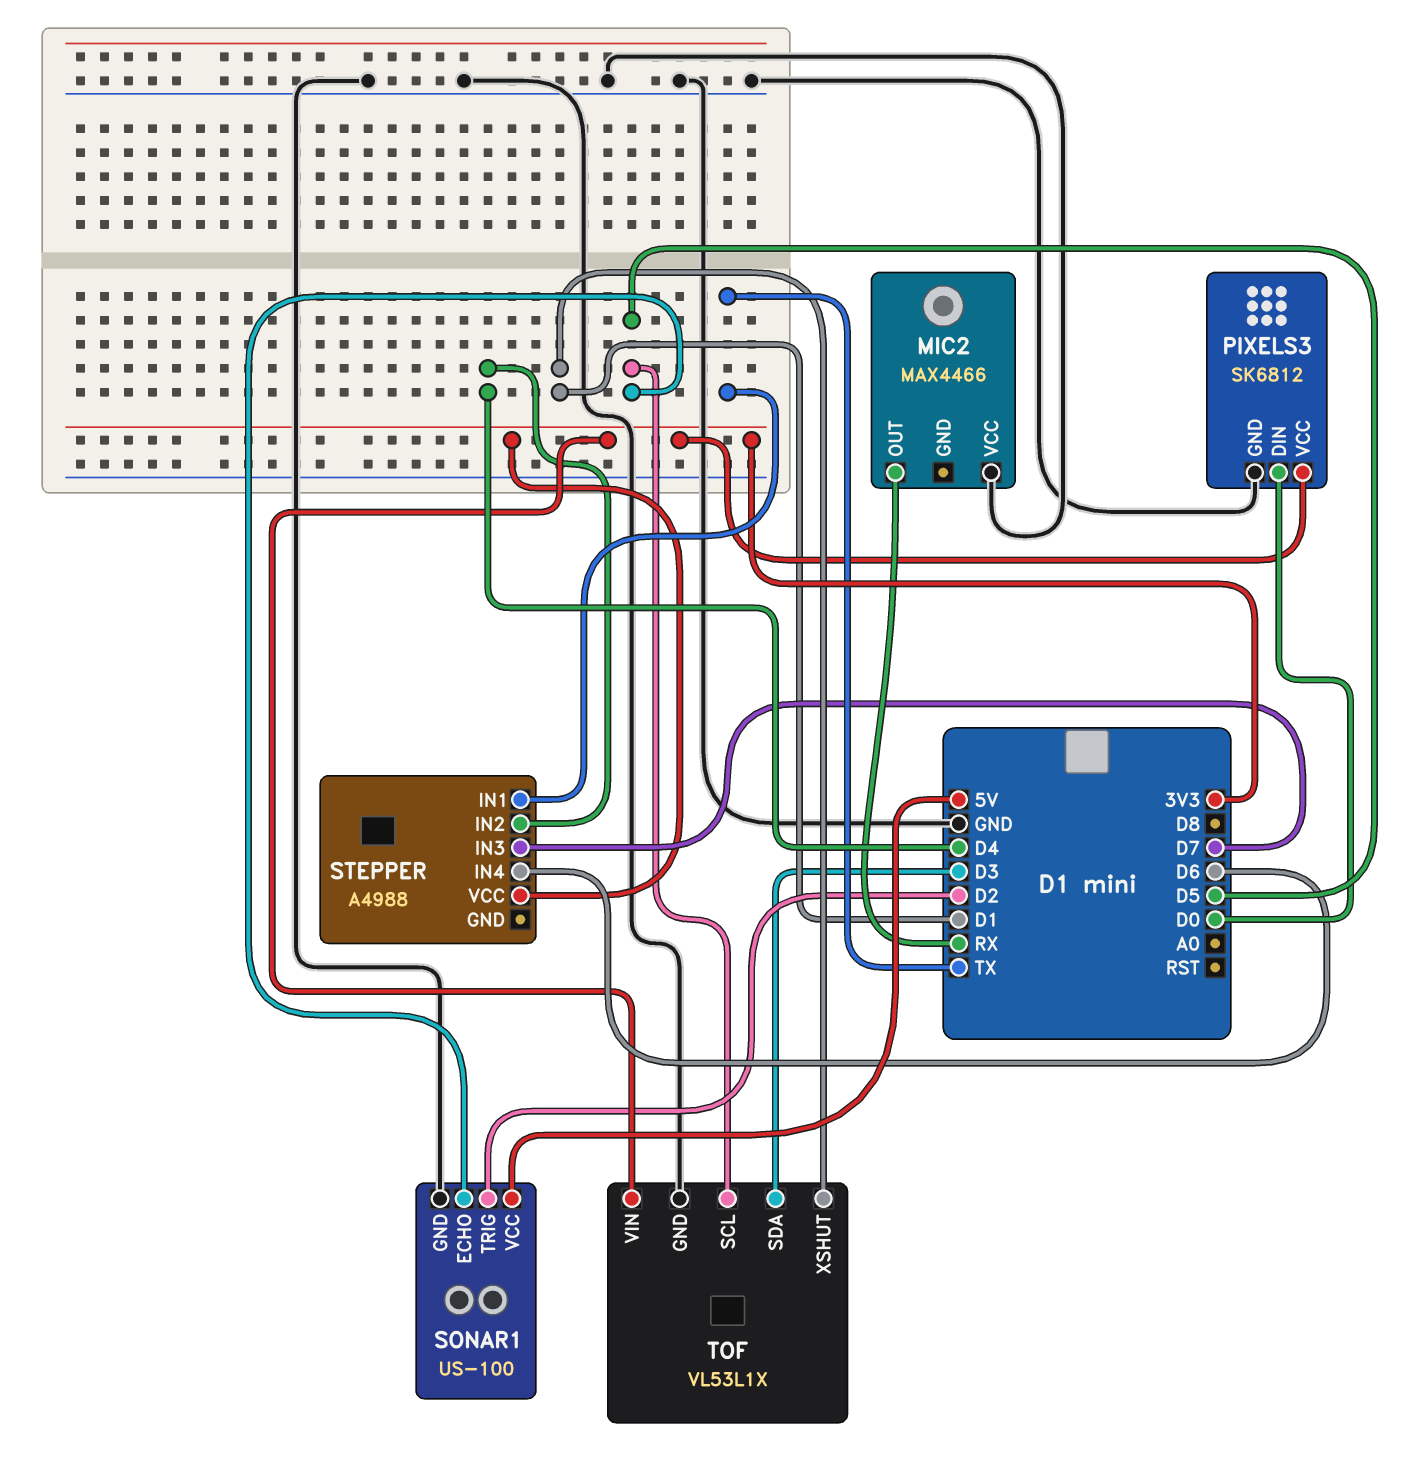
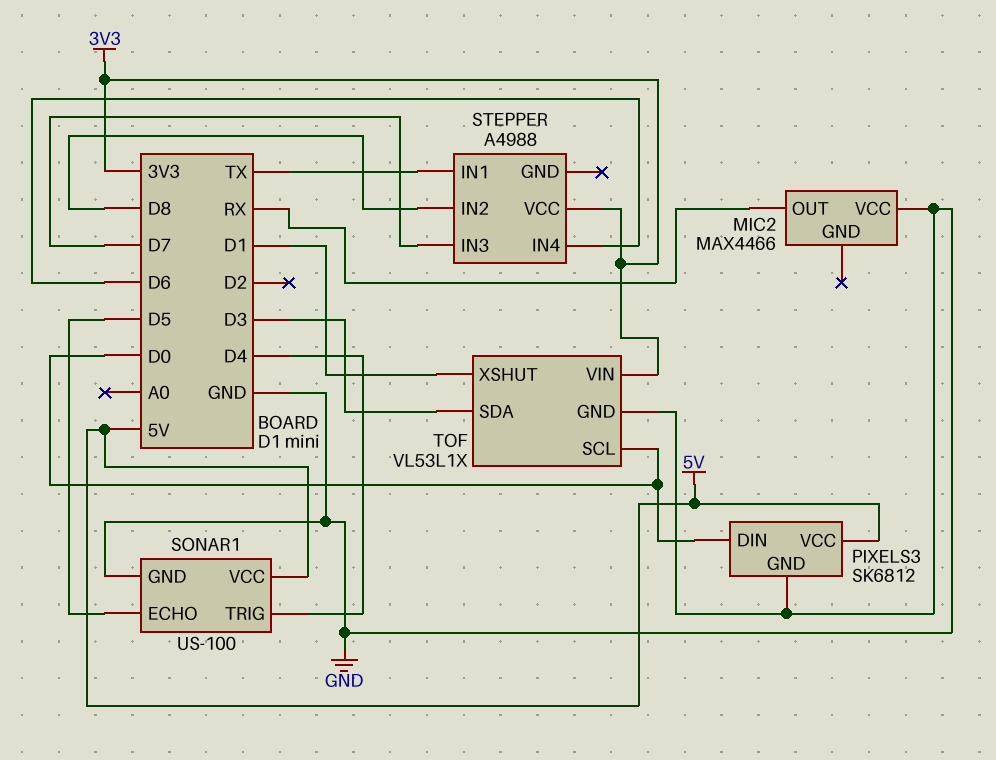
PIXELS3 pin VCC: 3V3 -> 5V
SONAR1 pin TRIG: D2 -> D4
STEPPER pin IN2: D4 -> D8
TOF pin SCL: D5 -> D0

